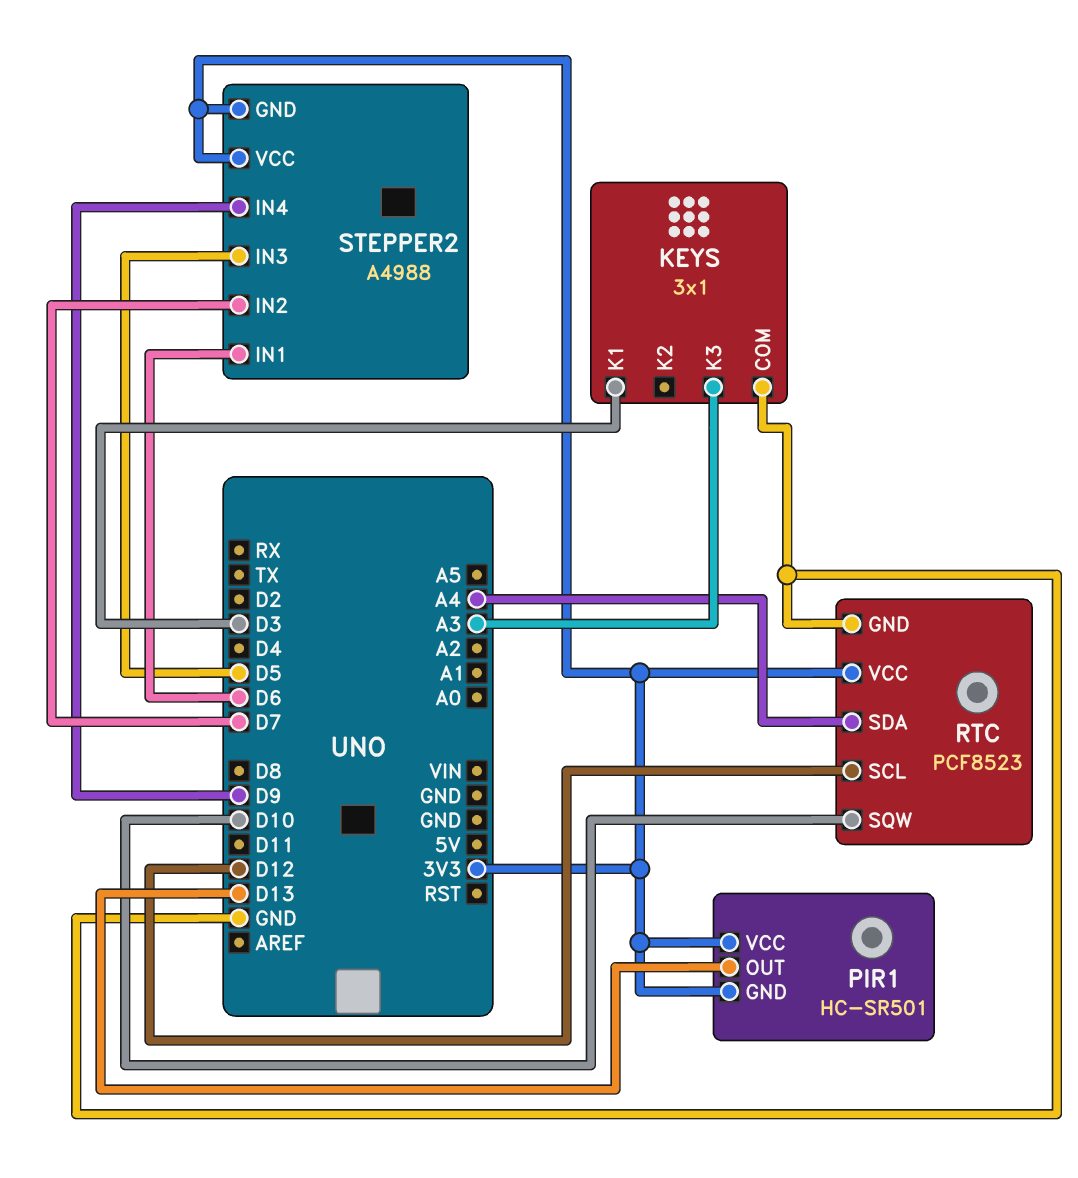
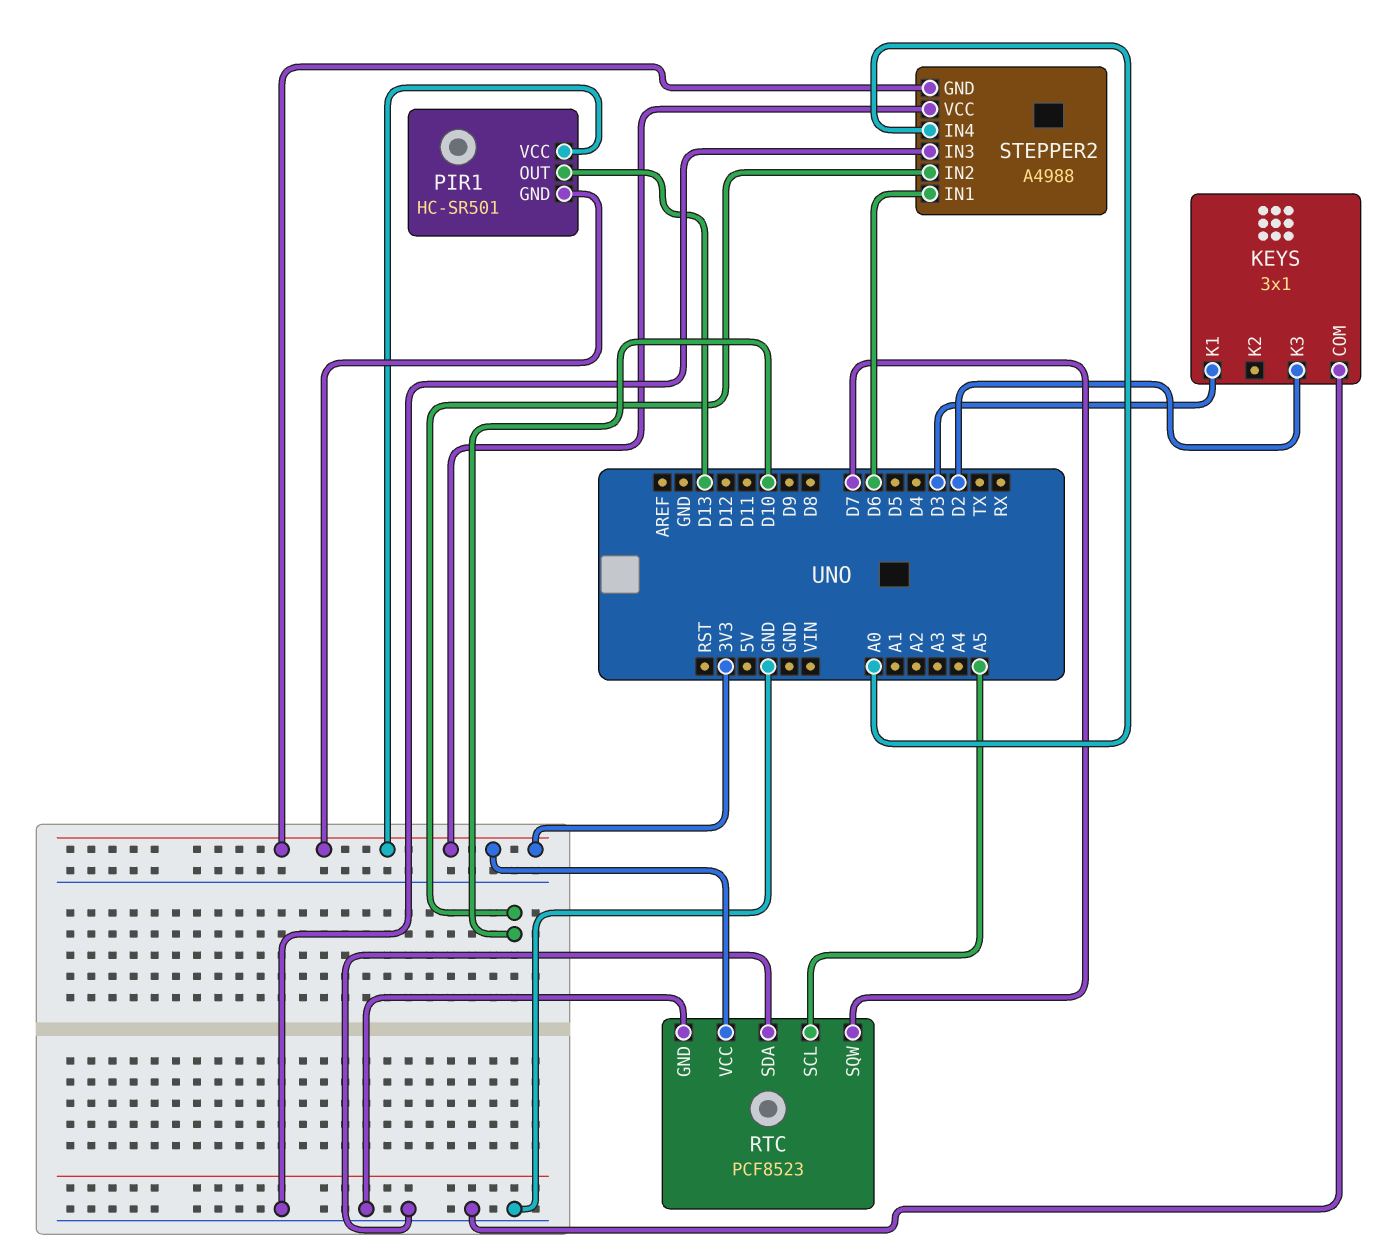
KEYS pin K3: A3 -> D2
RTC pin SCL: D12 -> A5
RTC pin SDA: A4 -> GND
RTC pin SQW: D10 -> D7
STEPPER2 pin IN2: D7 -> D10
STEPPER2 pin IN3: D5 -> GND
STEPPER2 pin IN4: D9 -> A0

